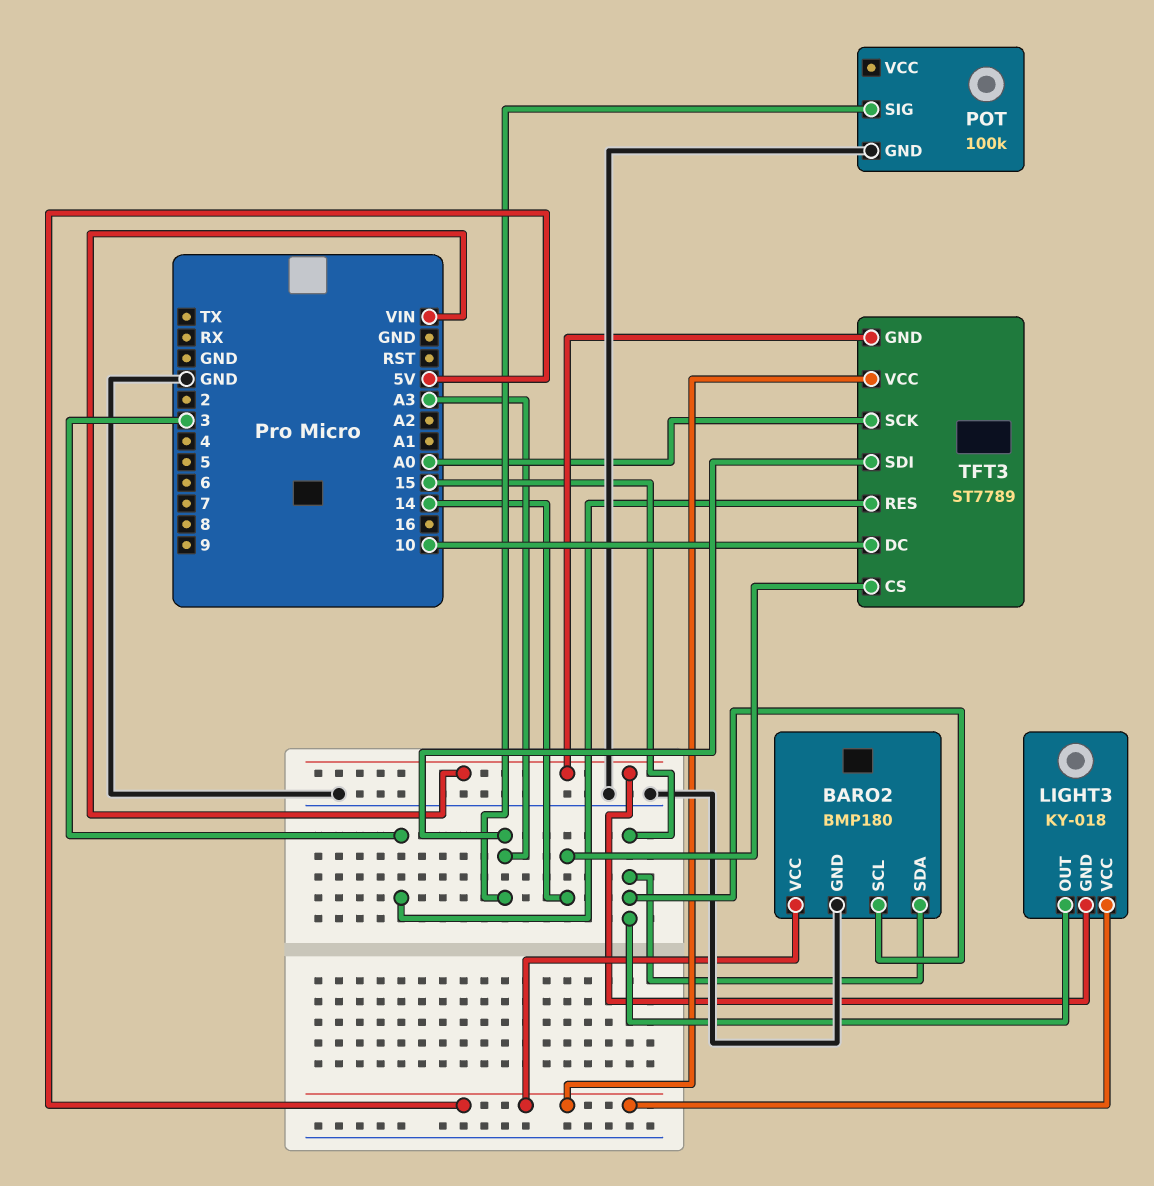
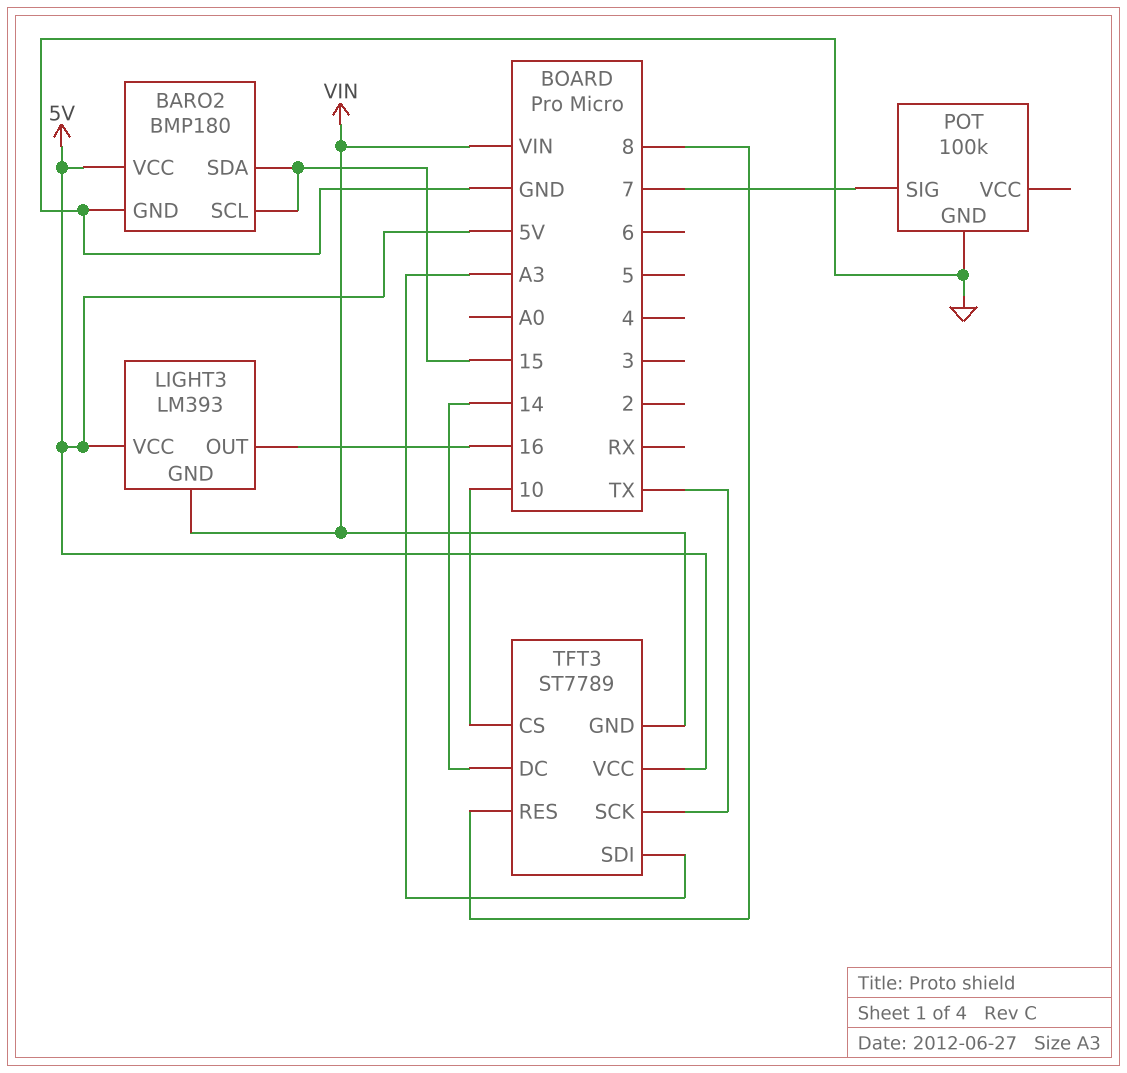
LIGHT3: KY-018 -> LM393
LIGHT3 pin OUT: 15 -> 16
POT pin SIG: A3 -> 7
TFT3 pin CS: 14 -> 10
TFT3 pin DC: 10 -> 14
TFT3 pin RES: 3 -> 8
TFT3 pin SCK: A0 -> TX

